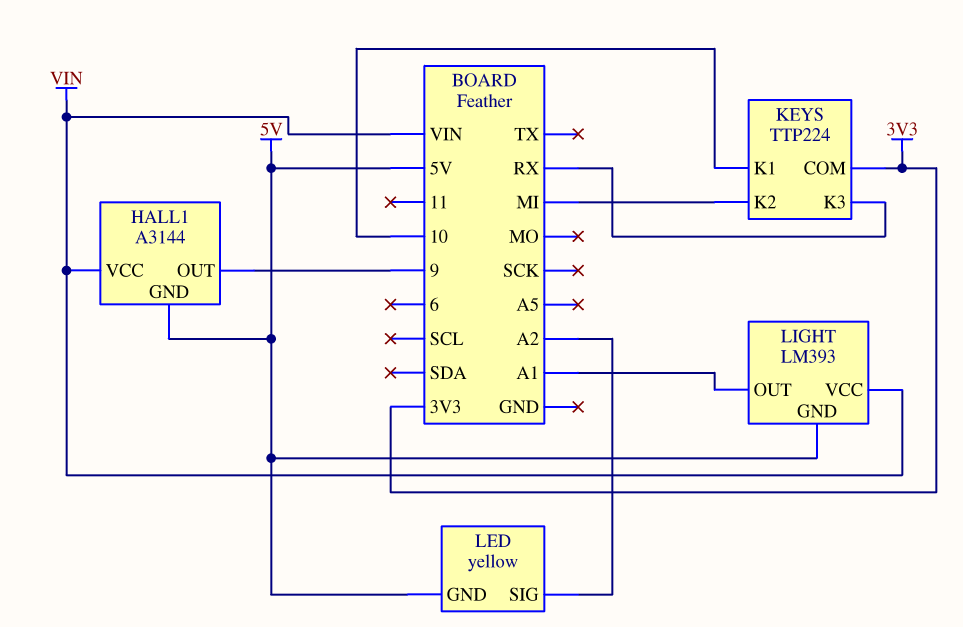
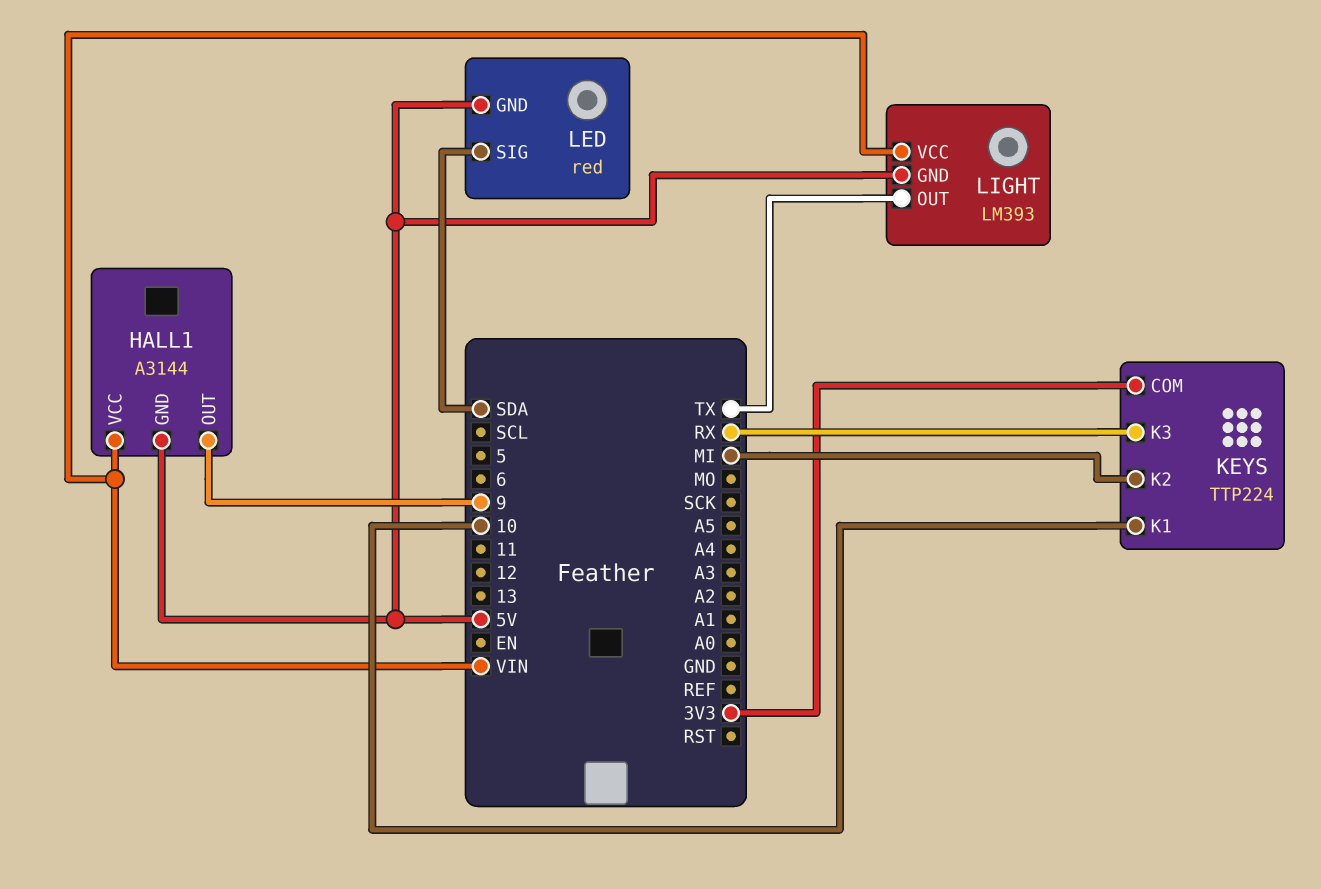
LED: yellow -> red
LED pin SIG: A2 -> SDA
LIGHT pin OUT: A1 -> TX

